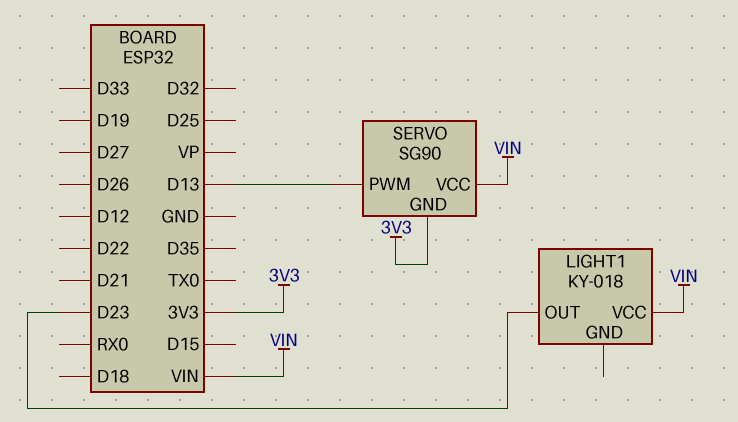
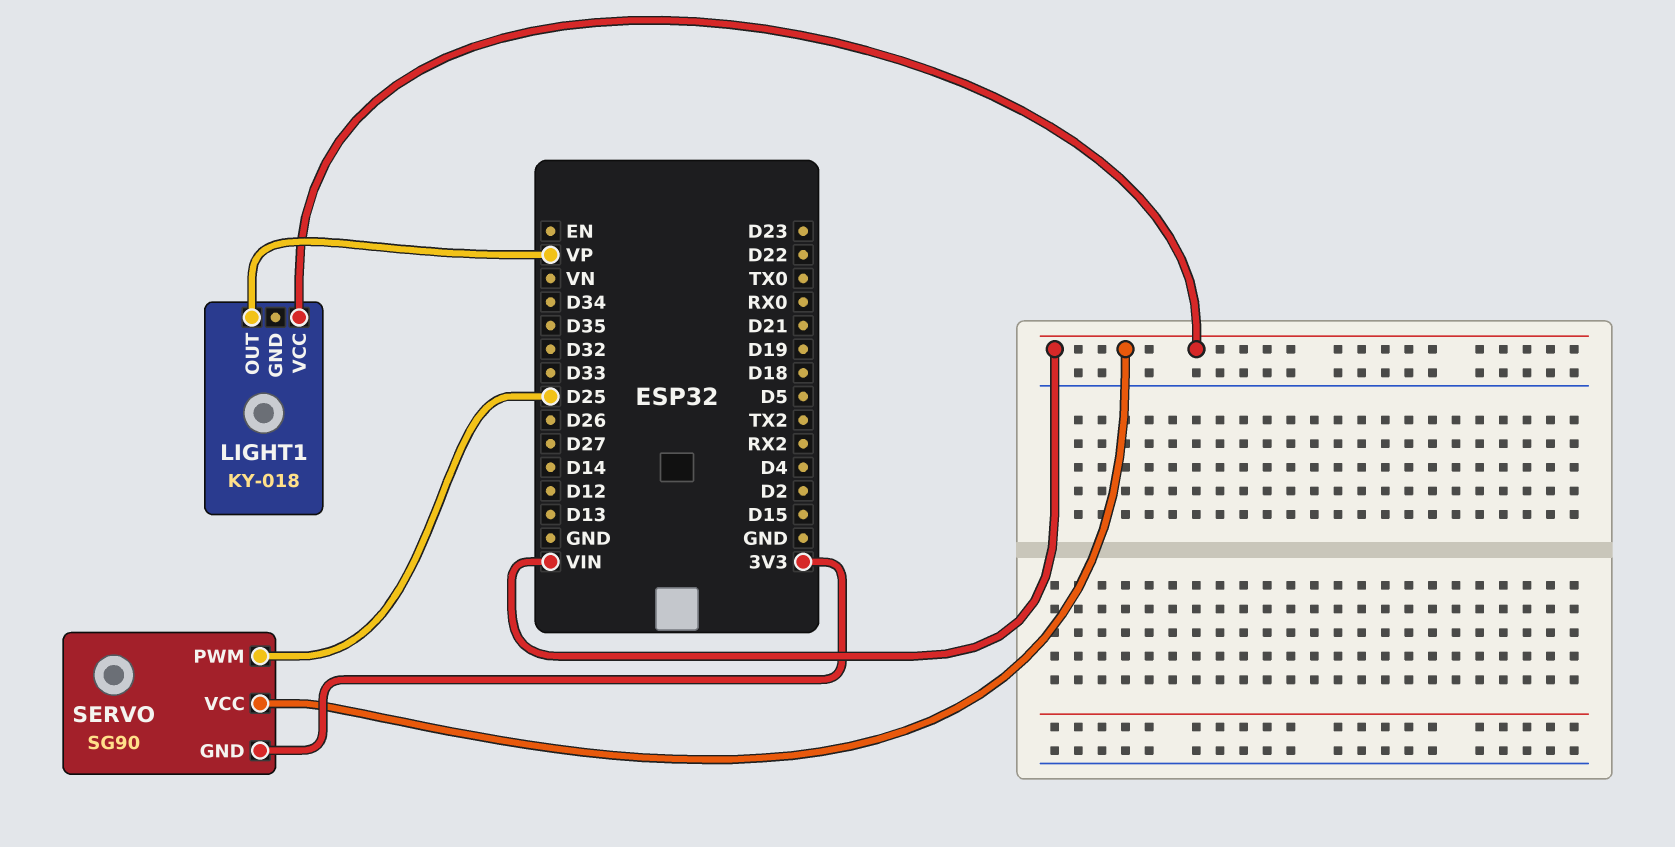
LIGHT1 pin OUT: D23 -> VP
SERVO pin PWM: D13 -> D25

